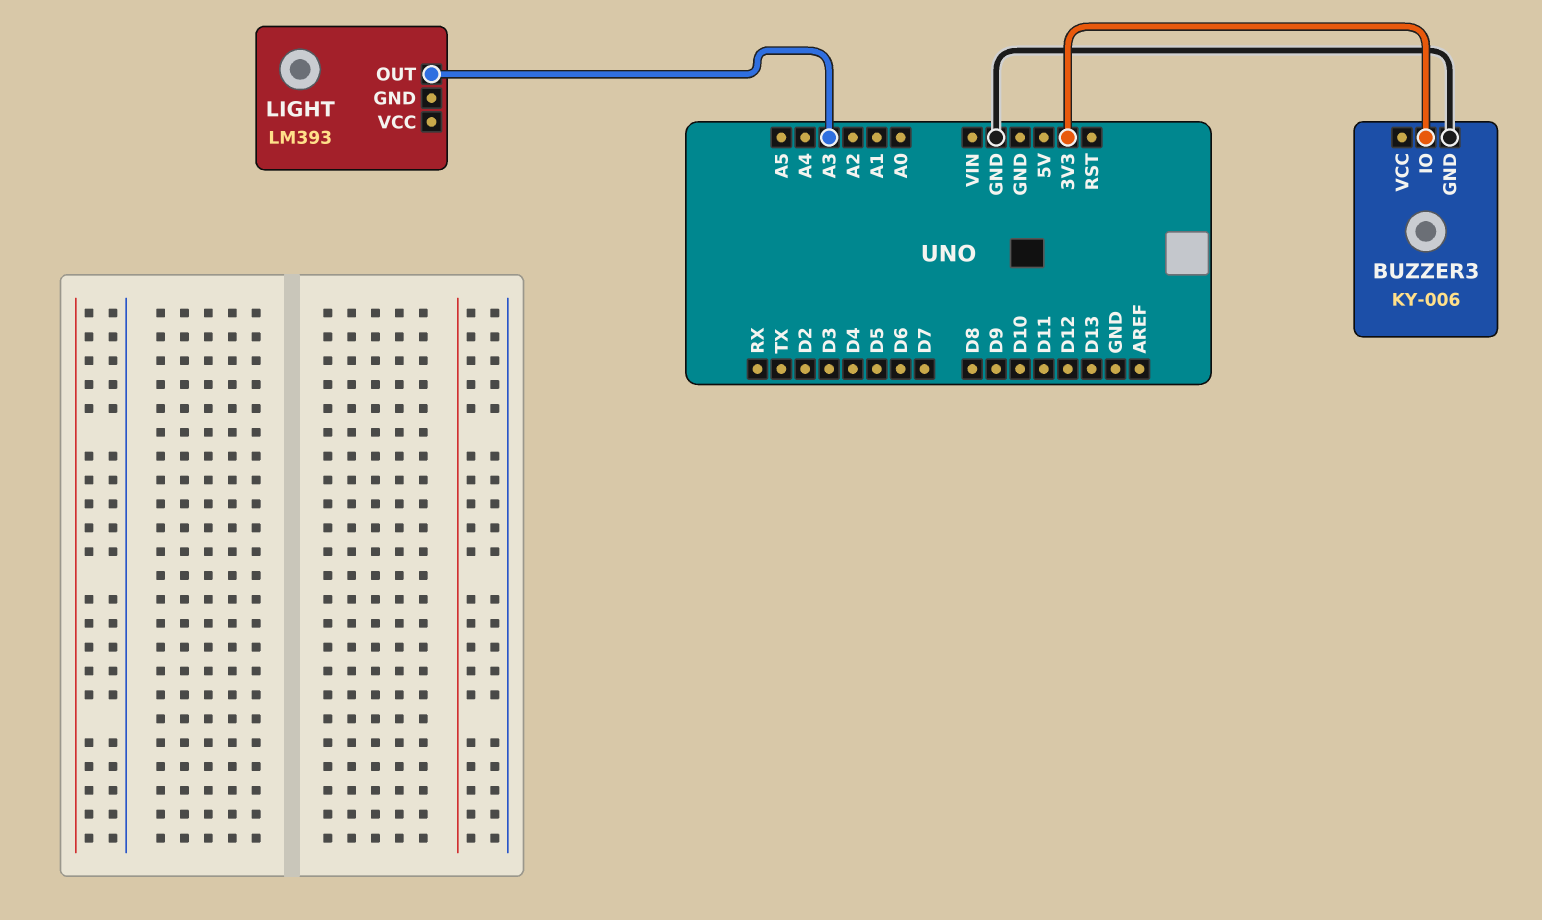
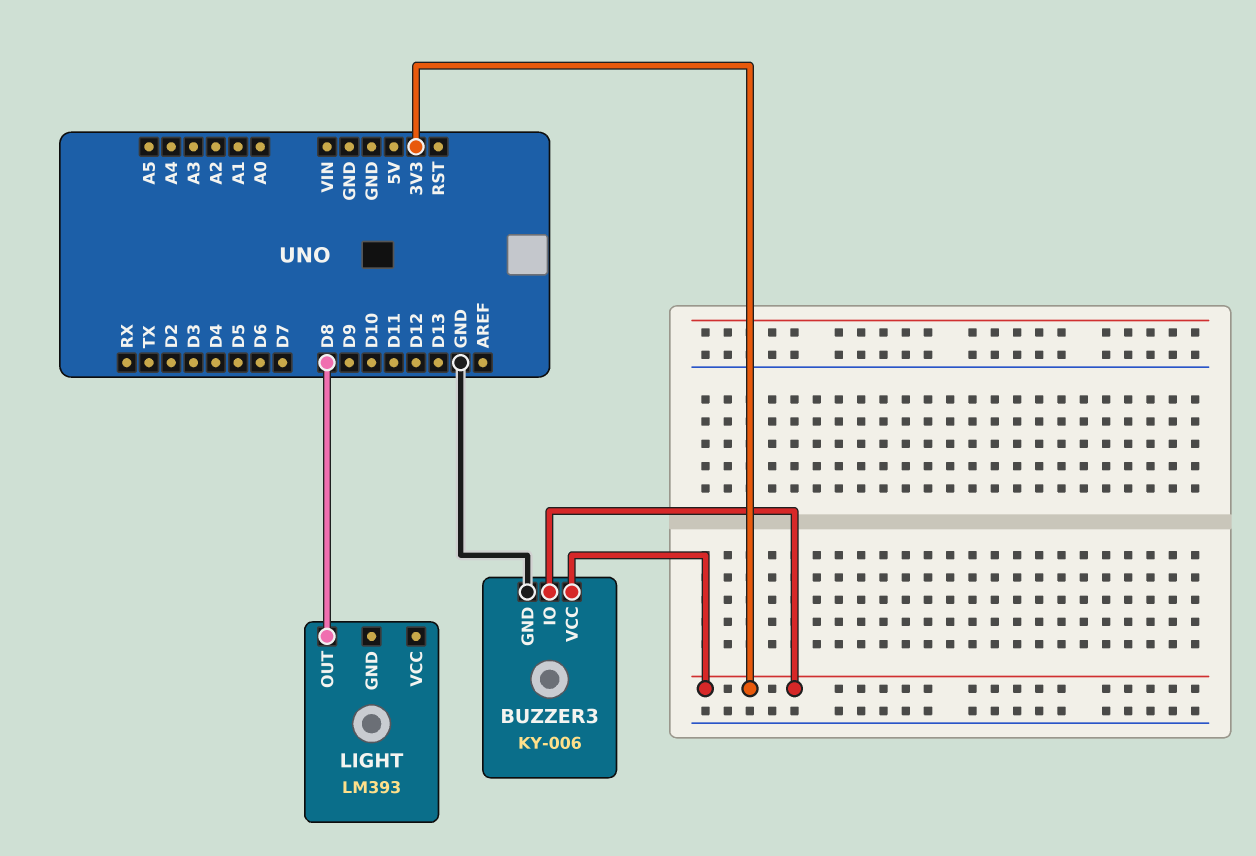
BUZZER3 pin VCC: none -> 3V3
LIGHT pin OUT: A3 -> D8

